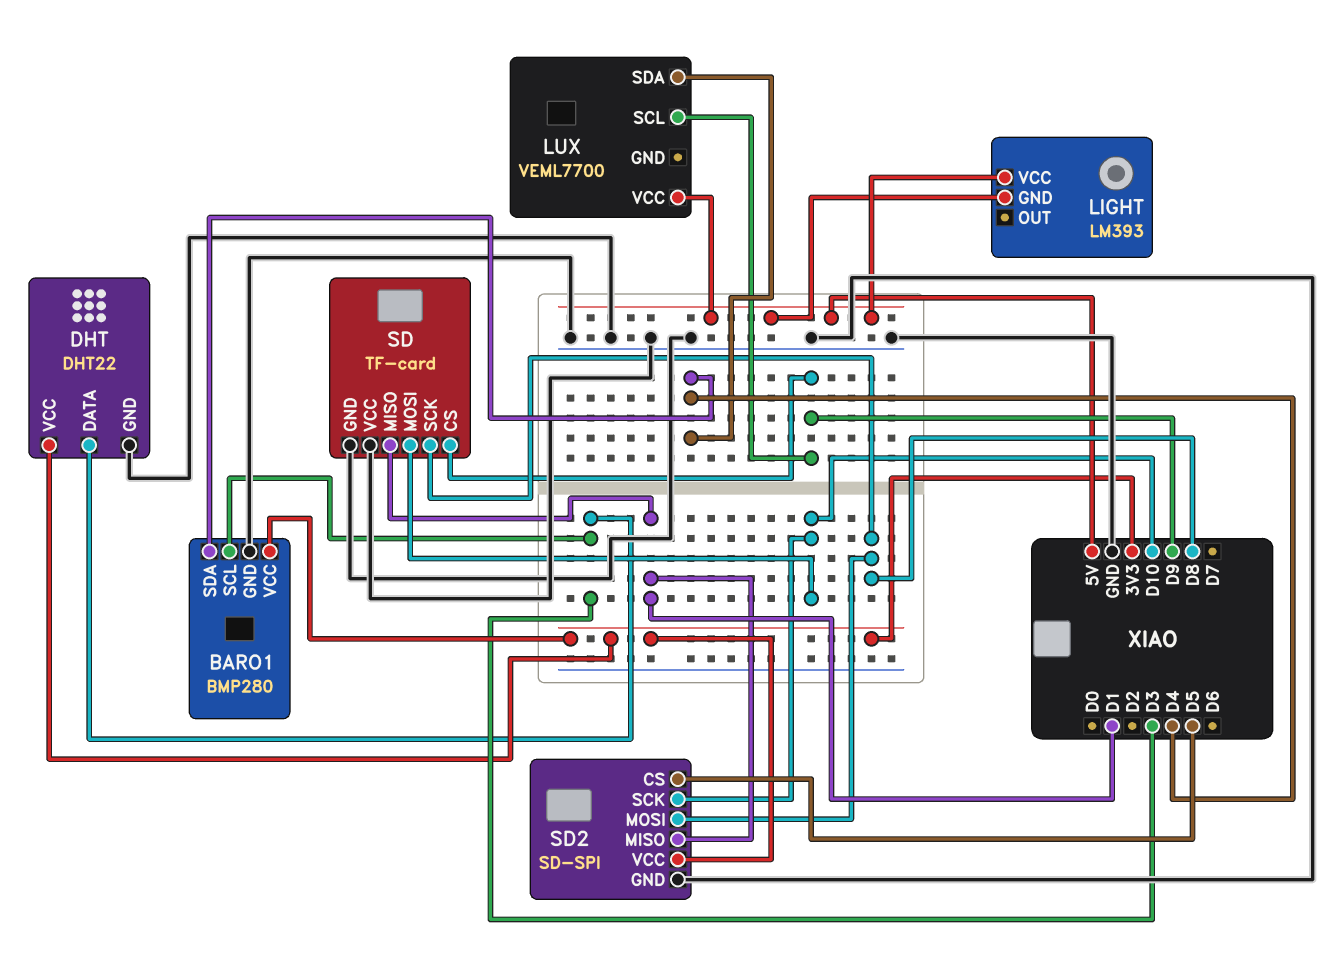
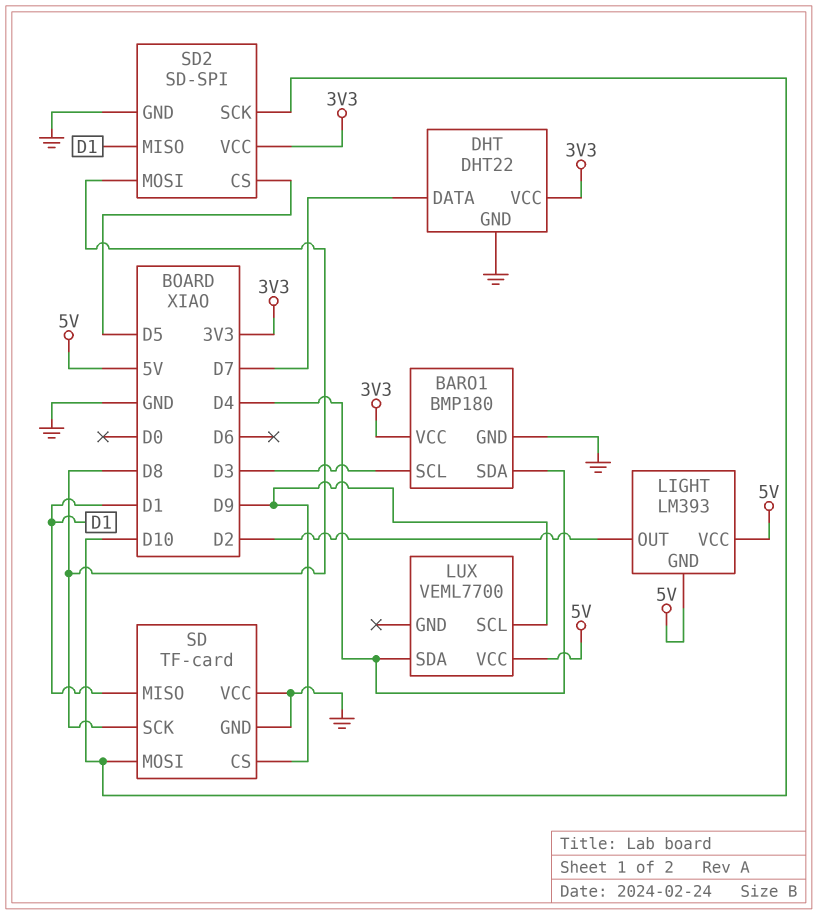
BARO1: BMP280 -> BMP180
DHT pin DATA: D3 -> D7
LIGHT pin OUT: none -> D2

